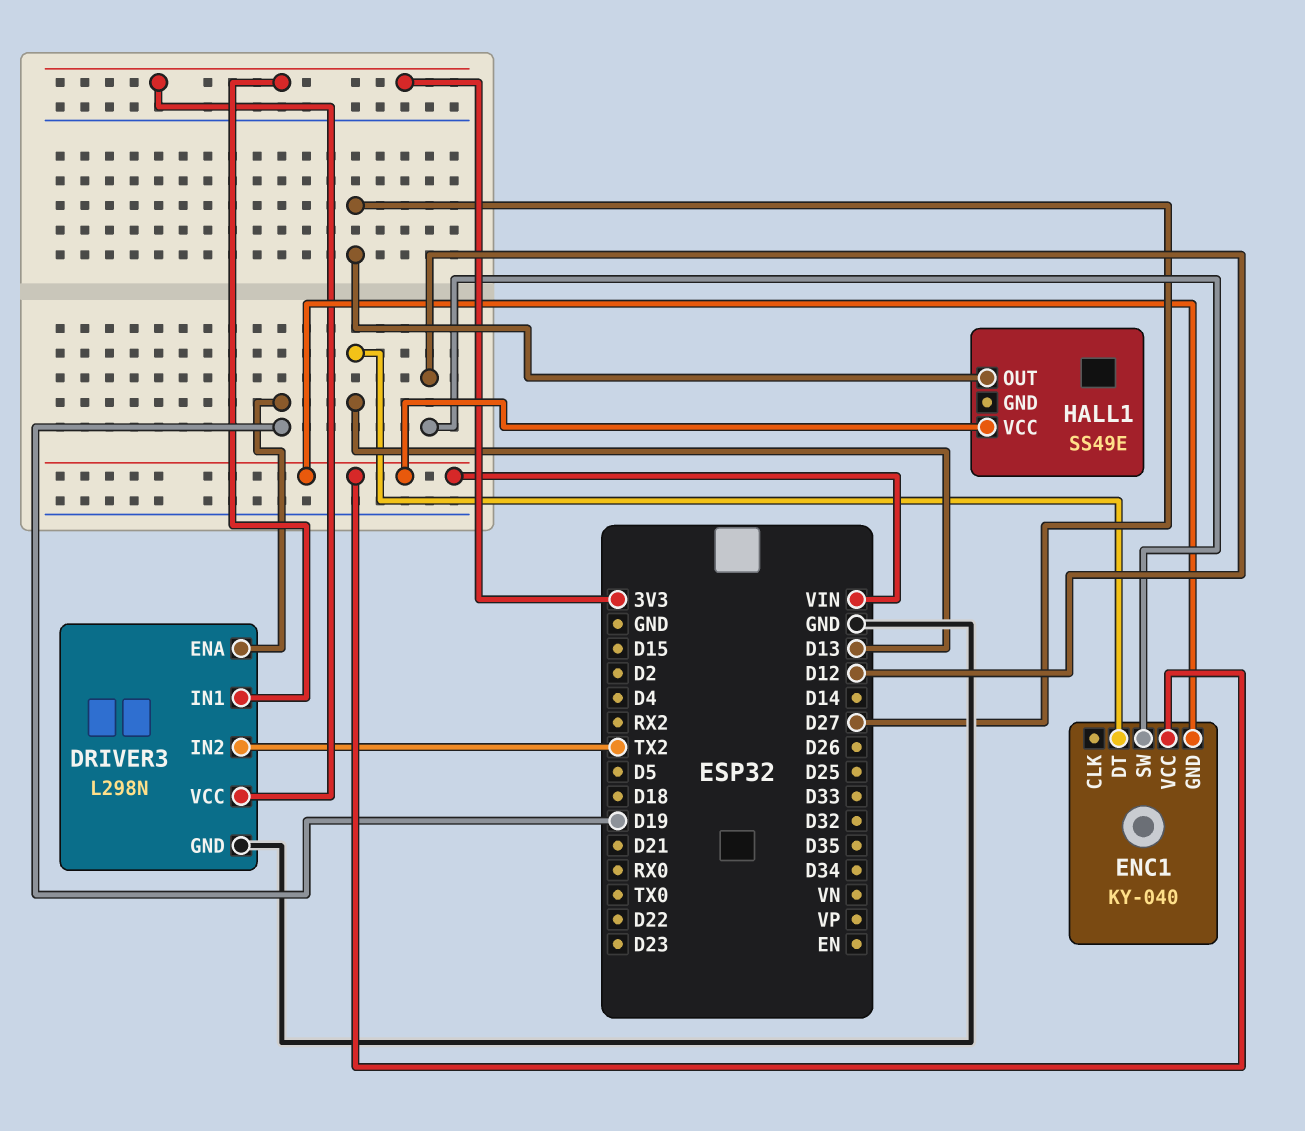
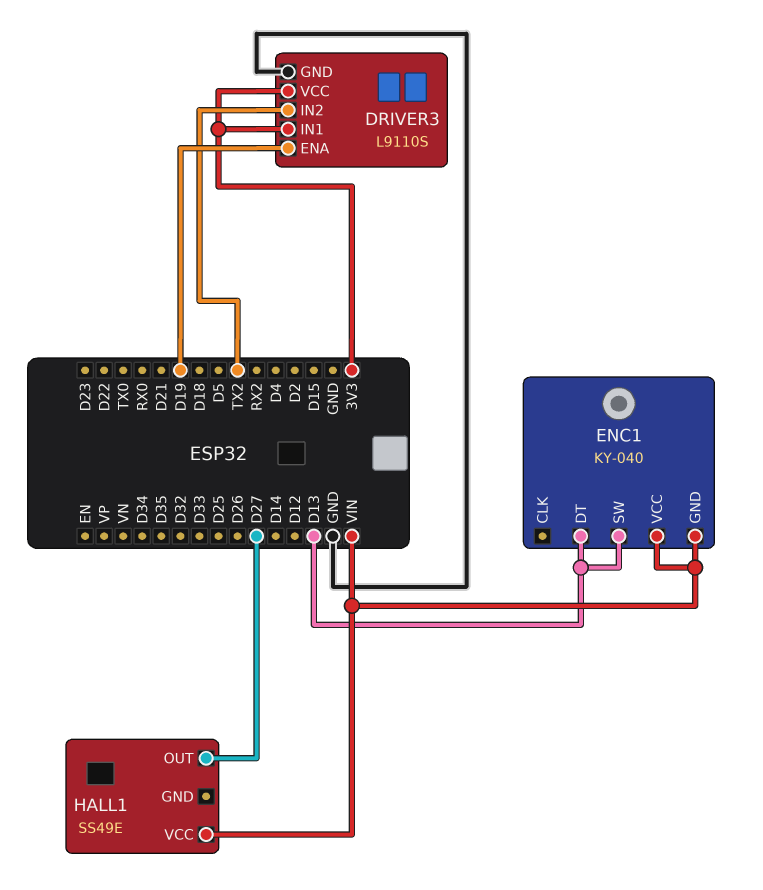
DRIVER3: L298N -> L9110S
ENC1 pin SW: D12 -> D13

